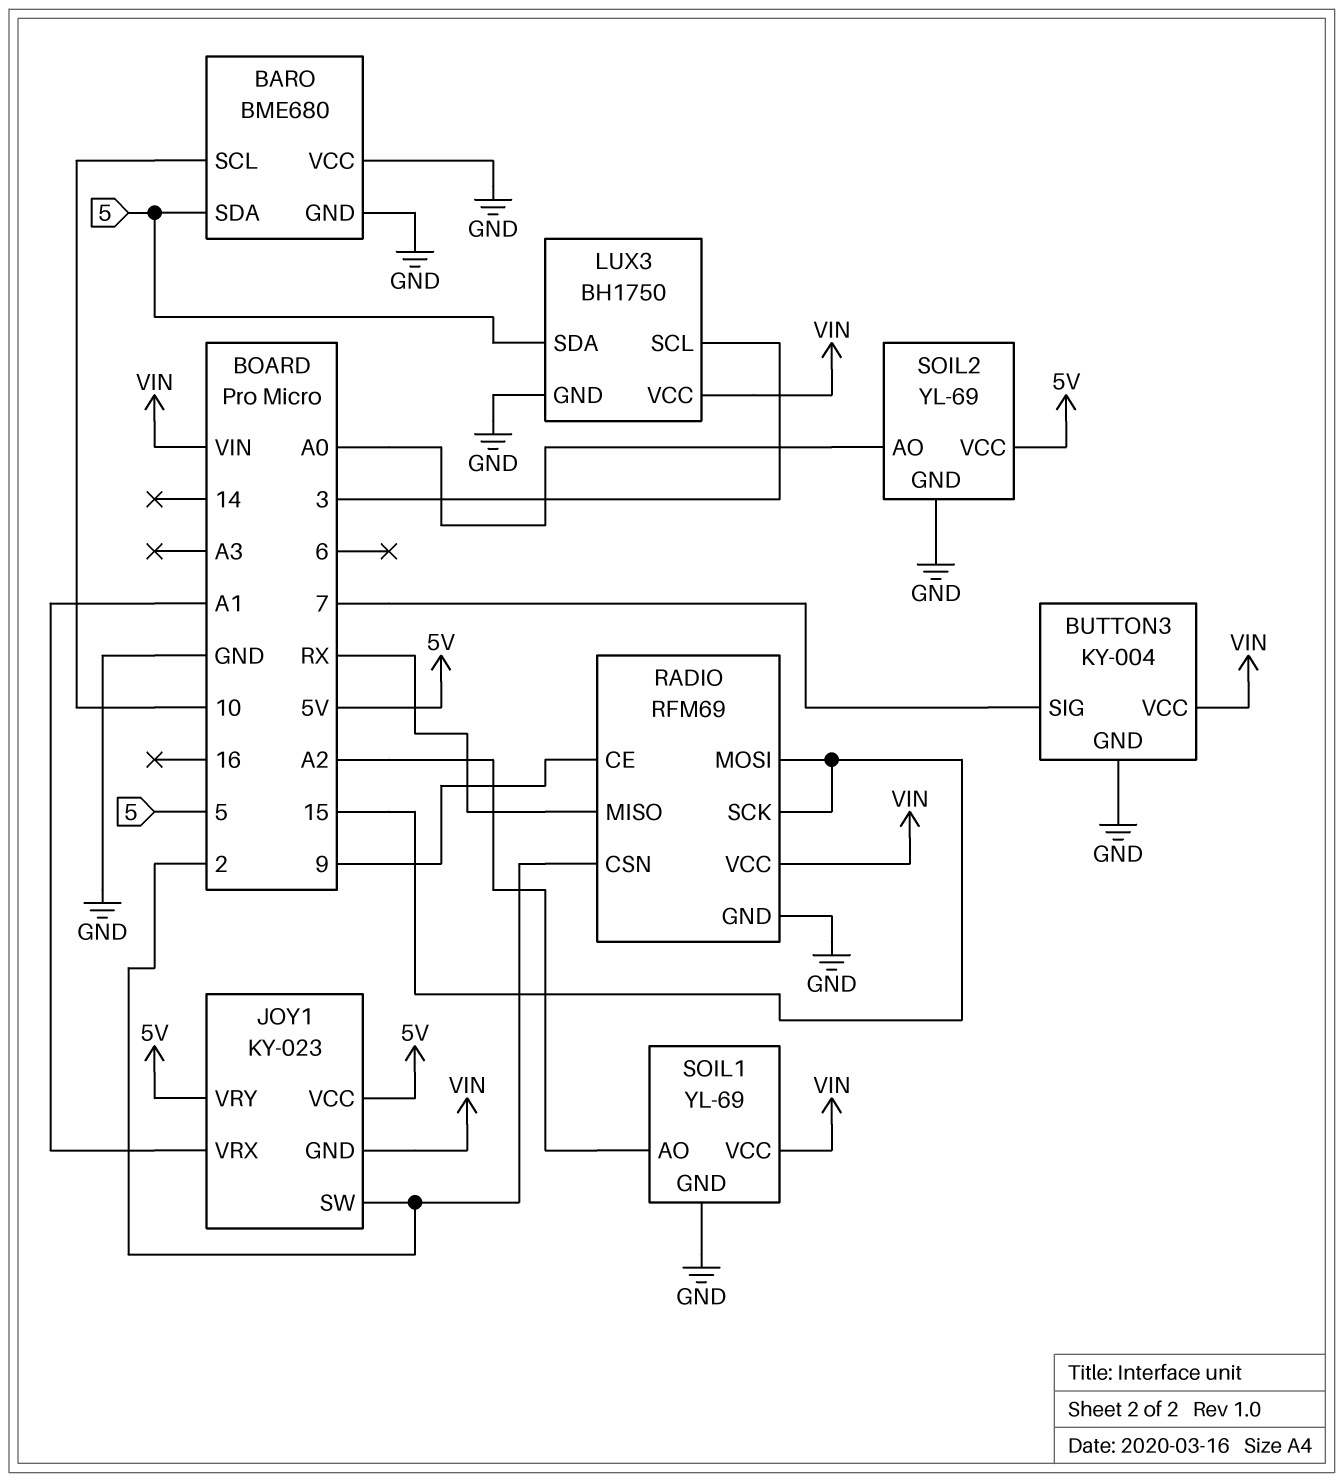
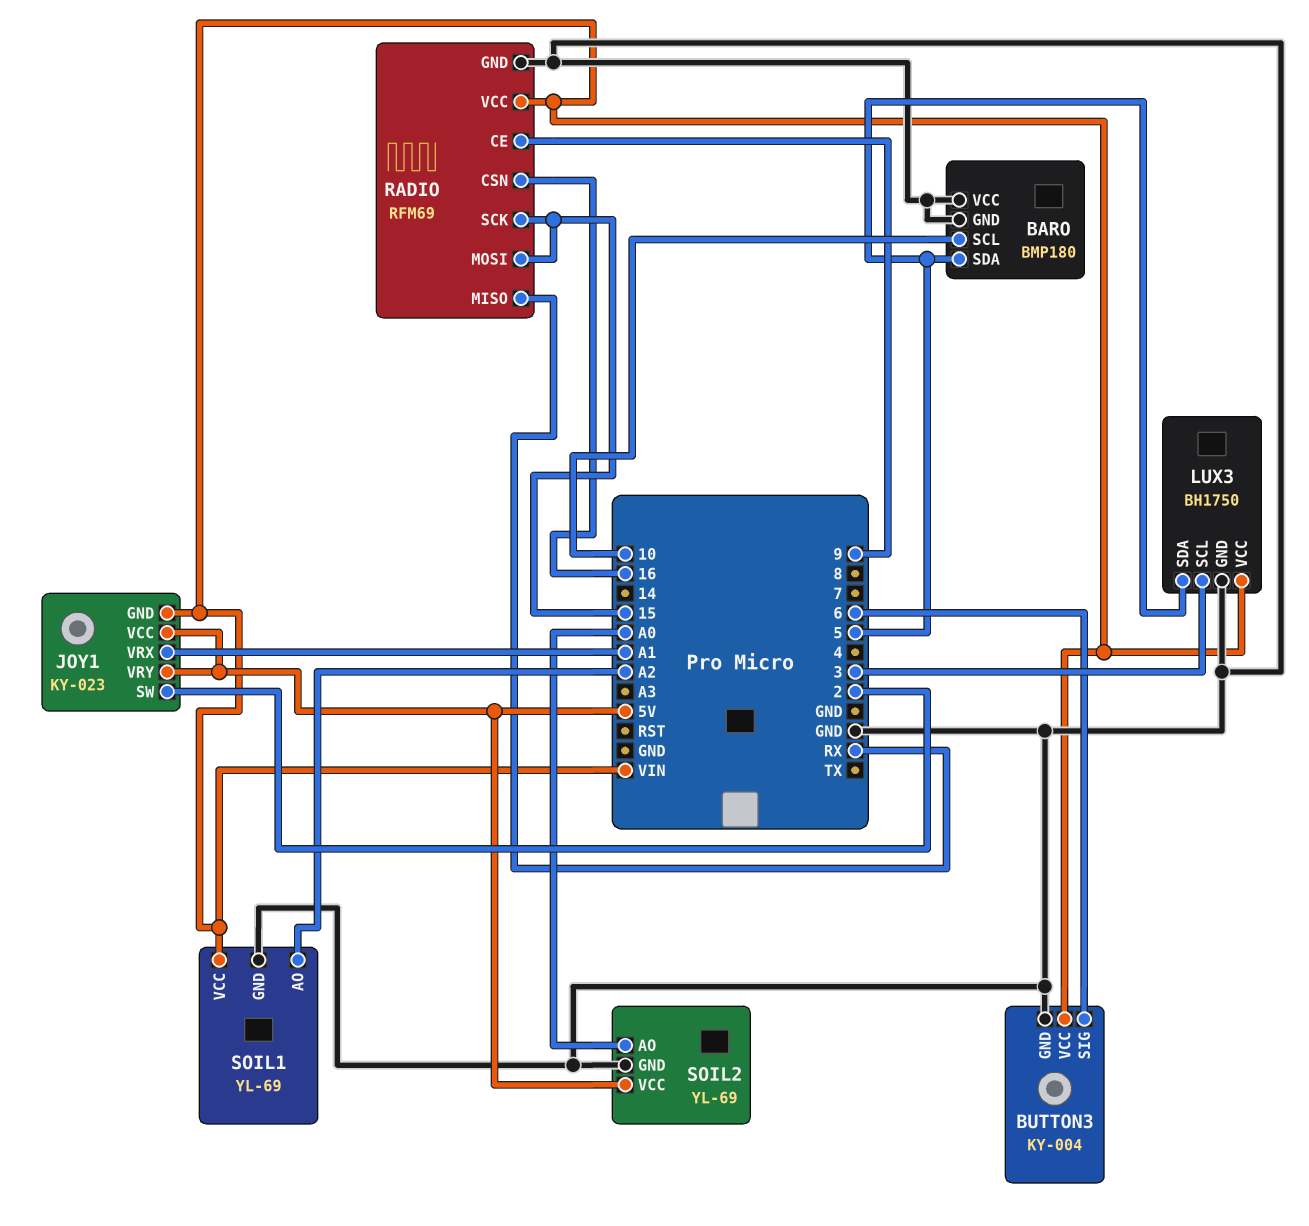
BARO: BME680 -> BMP180
BUTTON3 pin SIG: 7 -> 6
RADIO pin CSN: 2 -> 16

